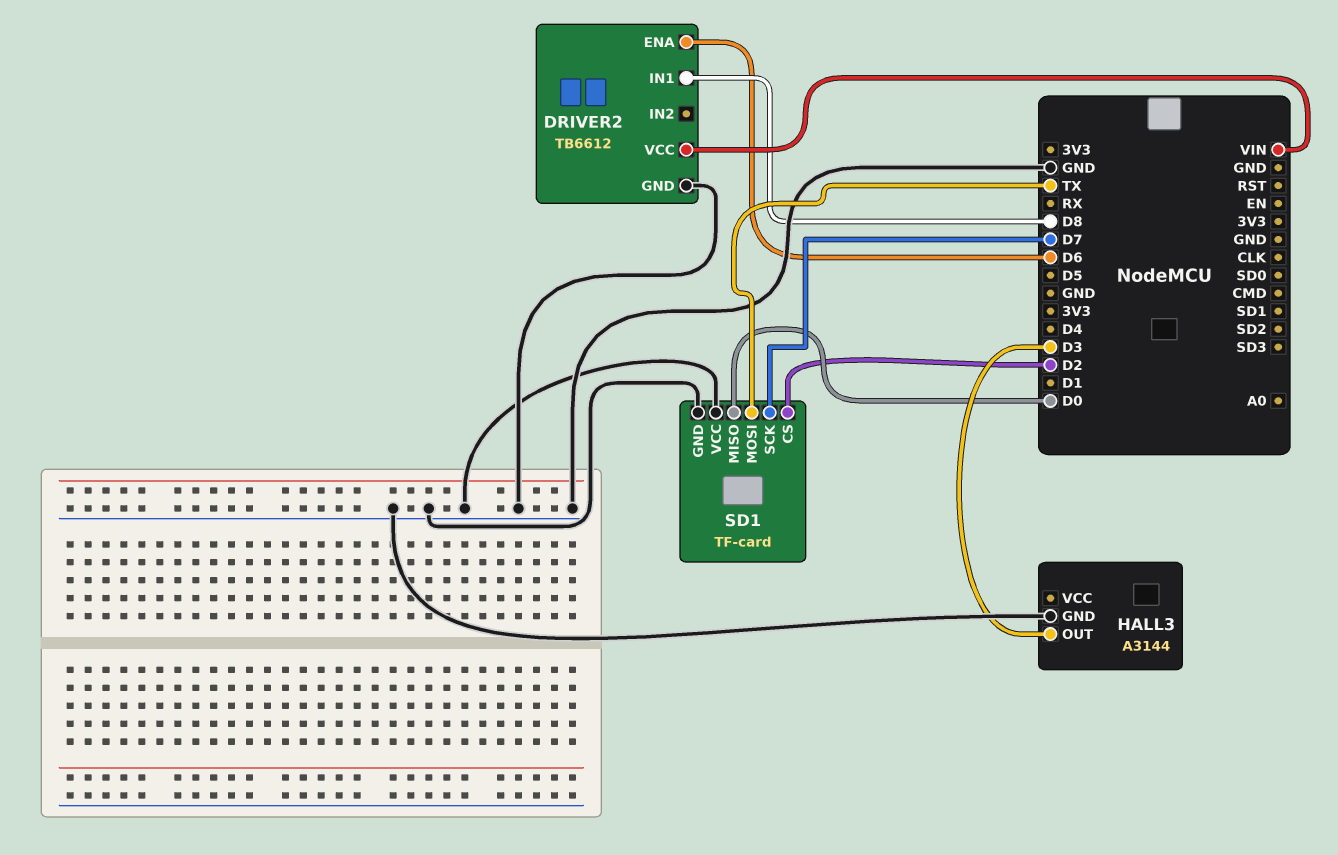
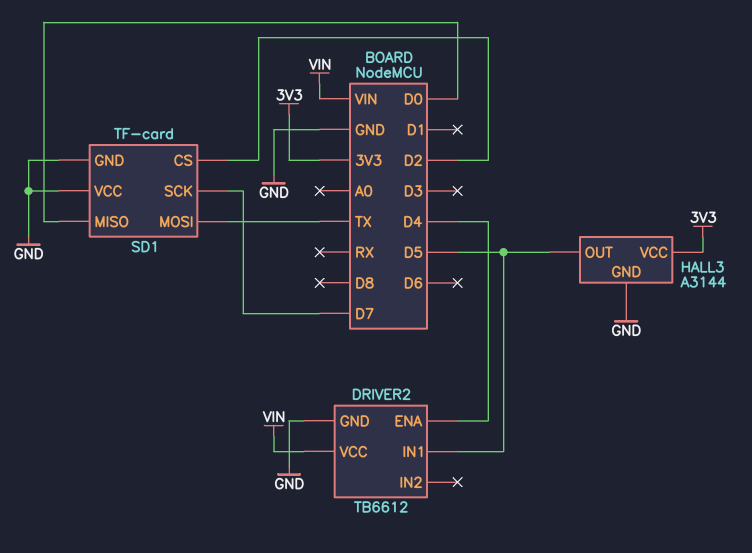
DRIVER2 pin ENA: D6 -> D4
DRIVER2 pin IN1: D8 -> D5
HALL3 pin OUT: D3 -> D5
HALL3 pin VCC: none -> 3V3

